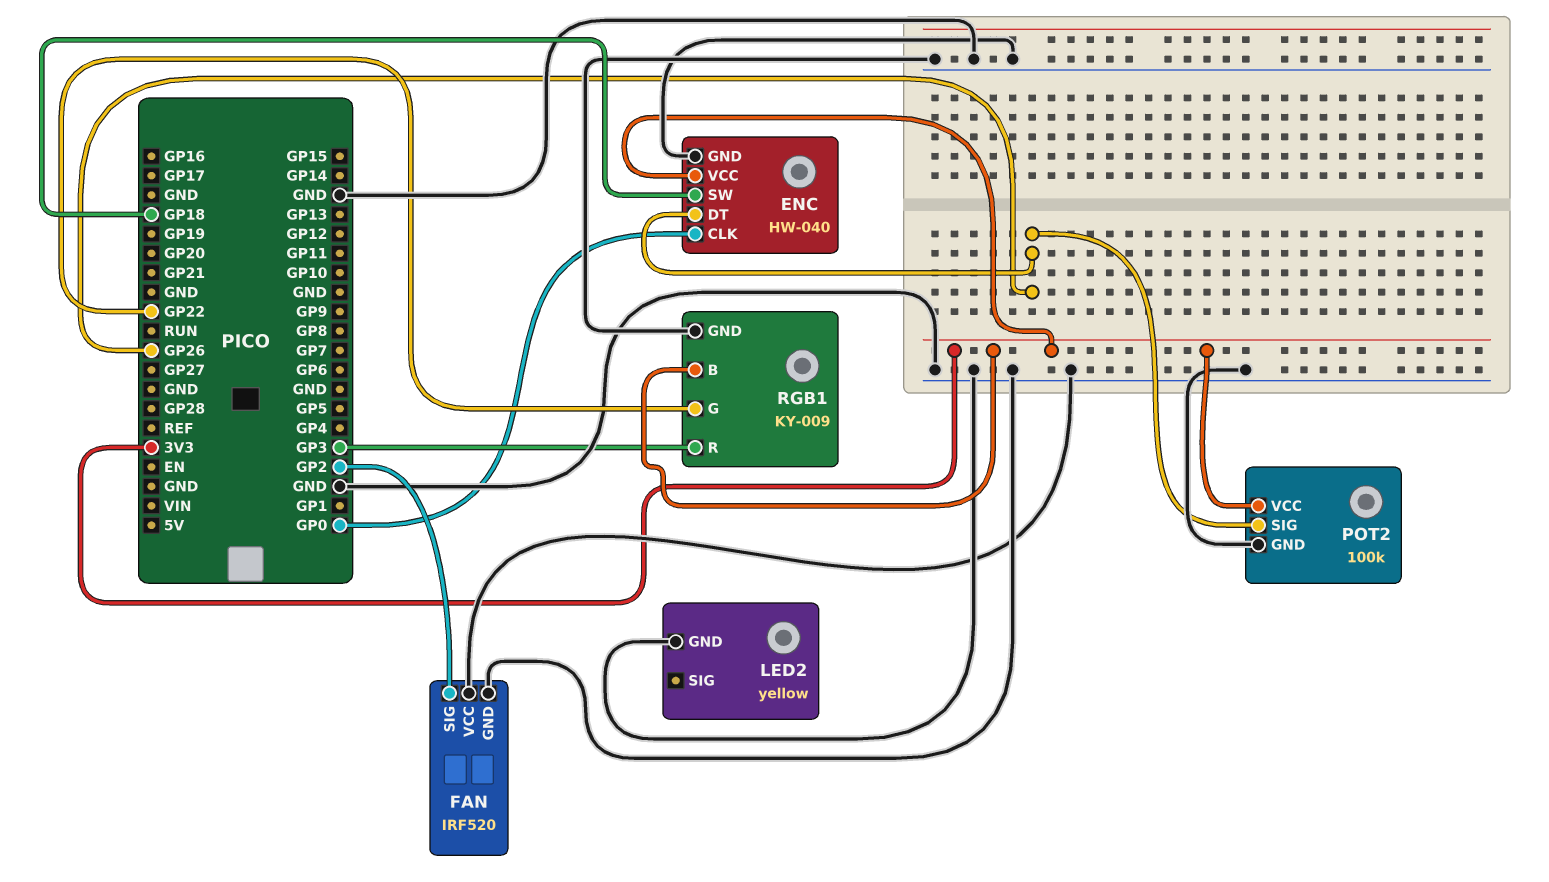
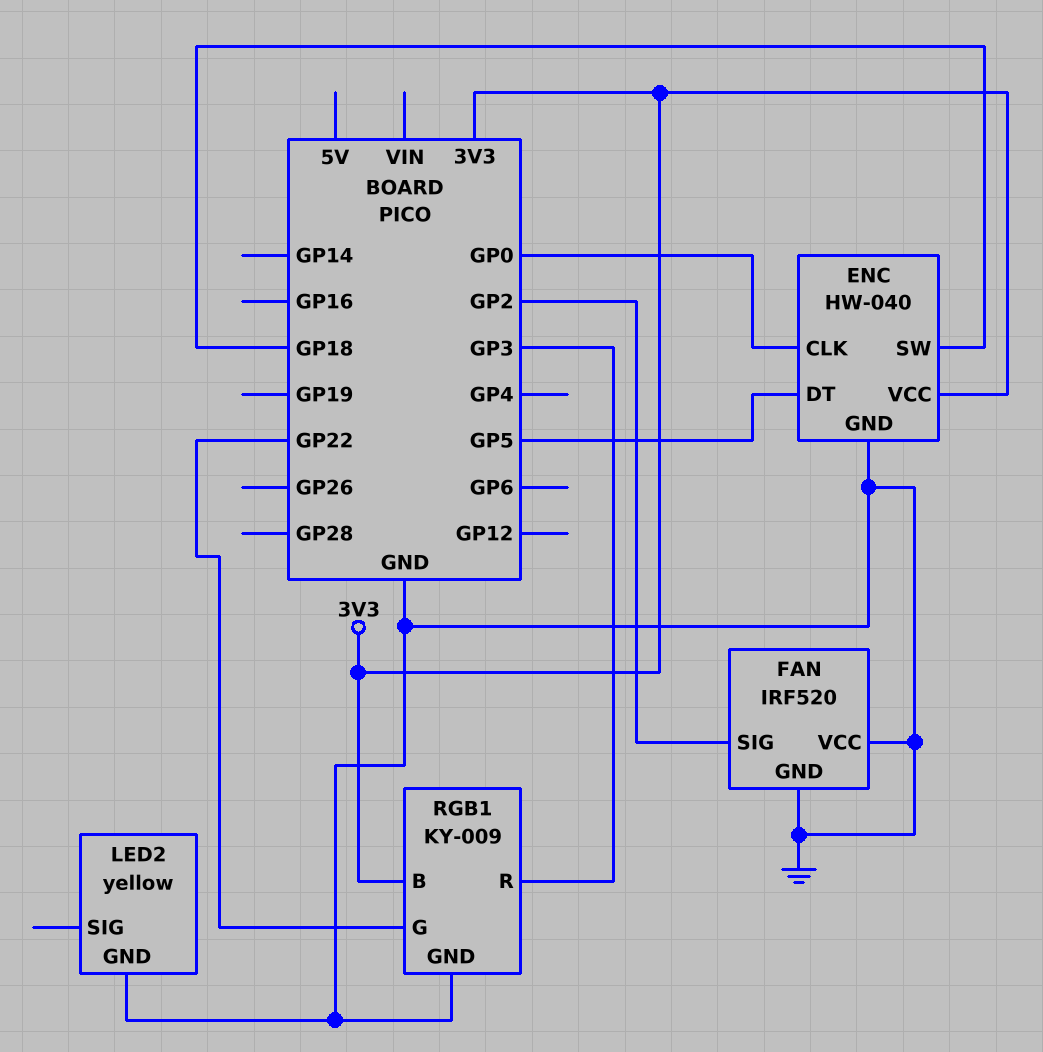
ENC pin DT: GP26 -> GP5
POT2: 100k -> none
POT2 pin GND: GND -> none
POT2 pin SIG: GP26 -> none
POT2 pin VCC: 3V3 -> none

